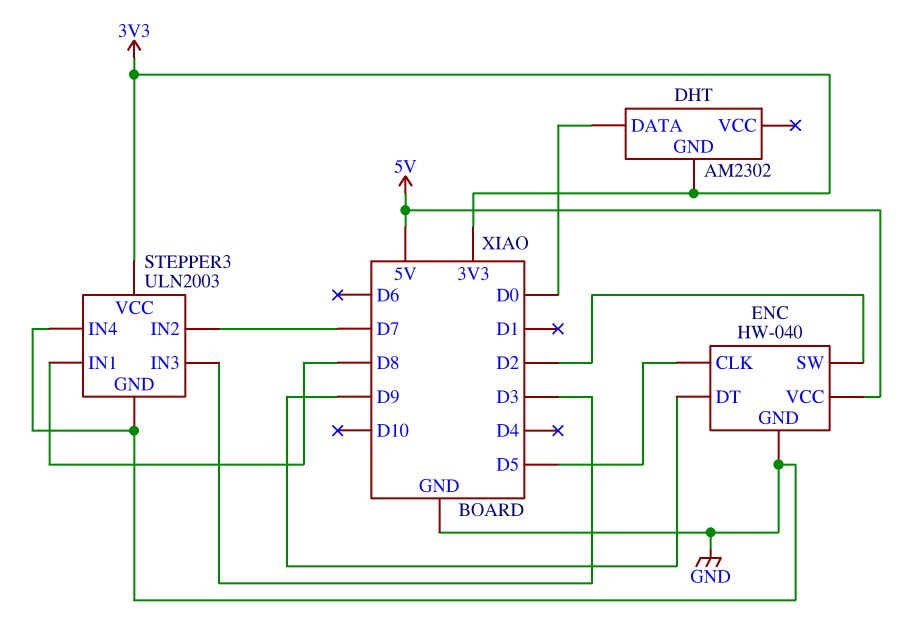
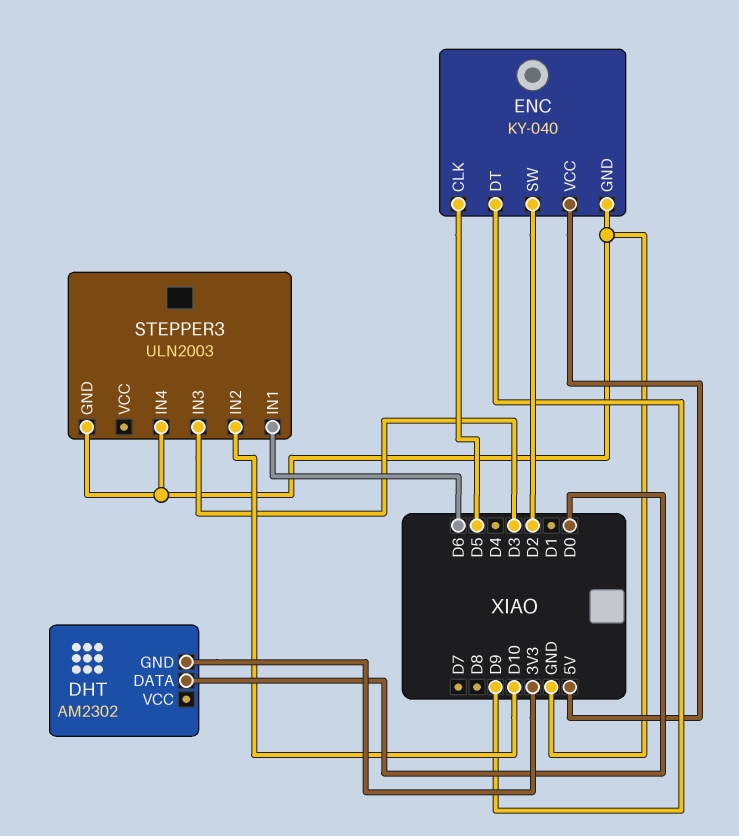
ENC: HW-040 -> KY-040
STEPPER3 pin IN1: D8 -> D6
STEPPER3 pin IN2: D7 -> D10
STEPPER3 pin VCC: 3V3 -> none

